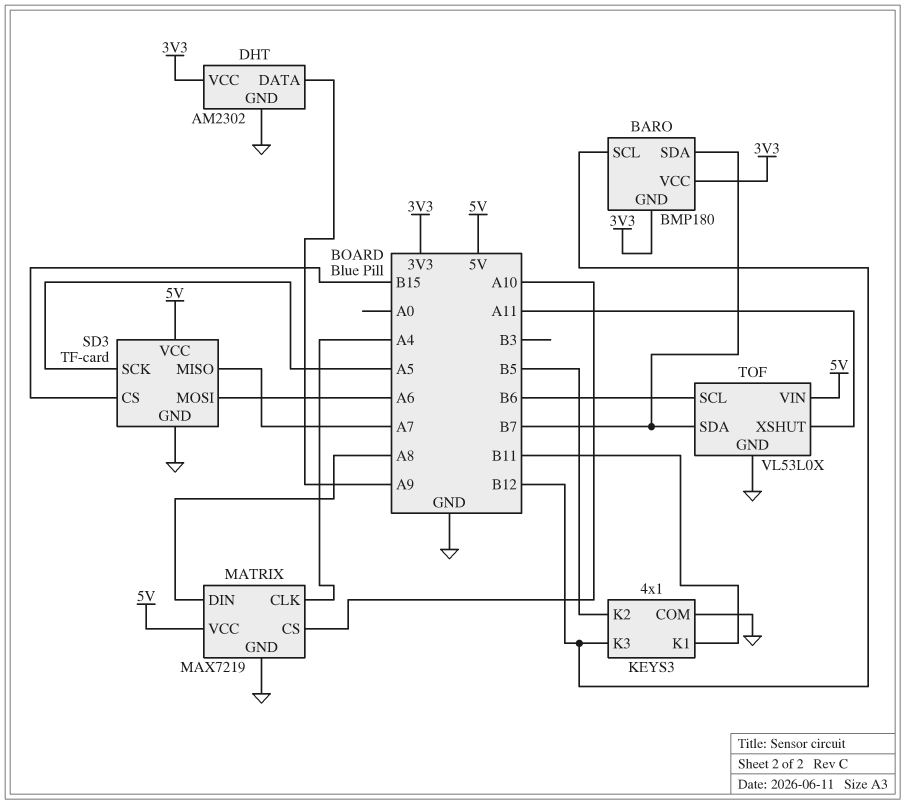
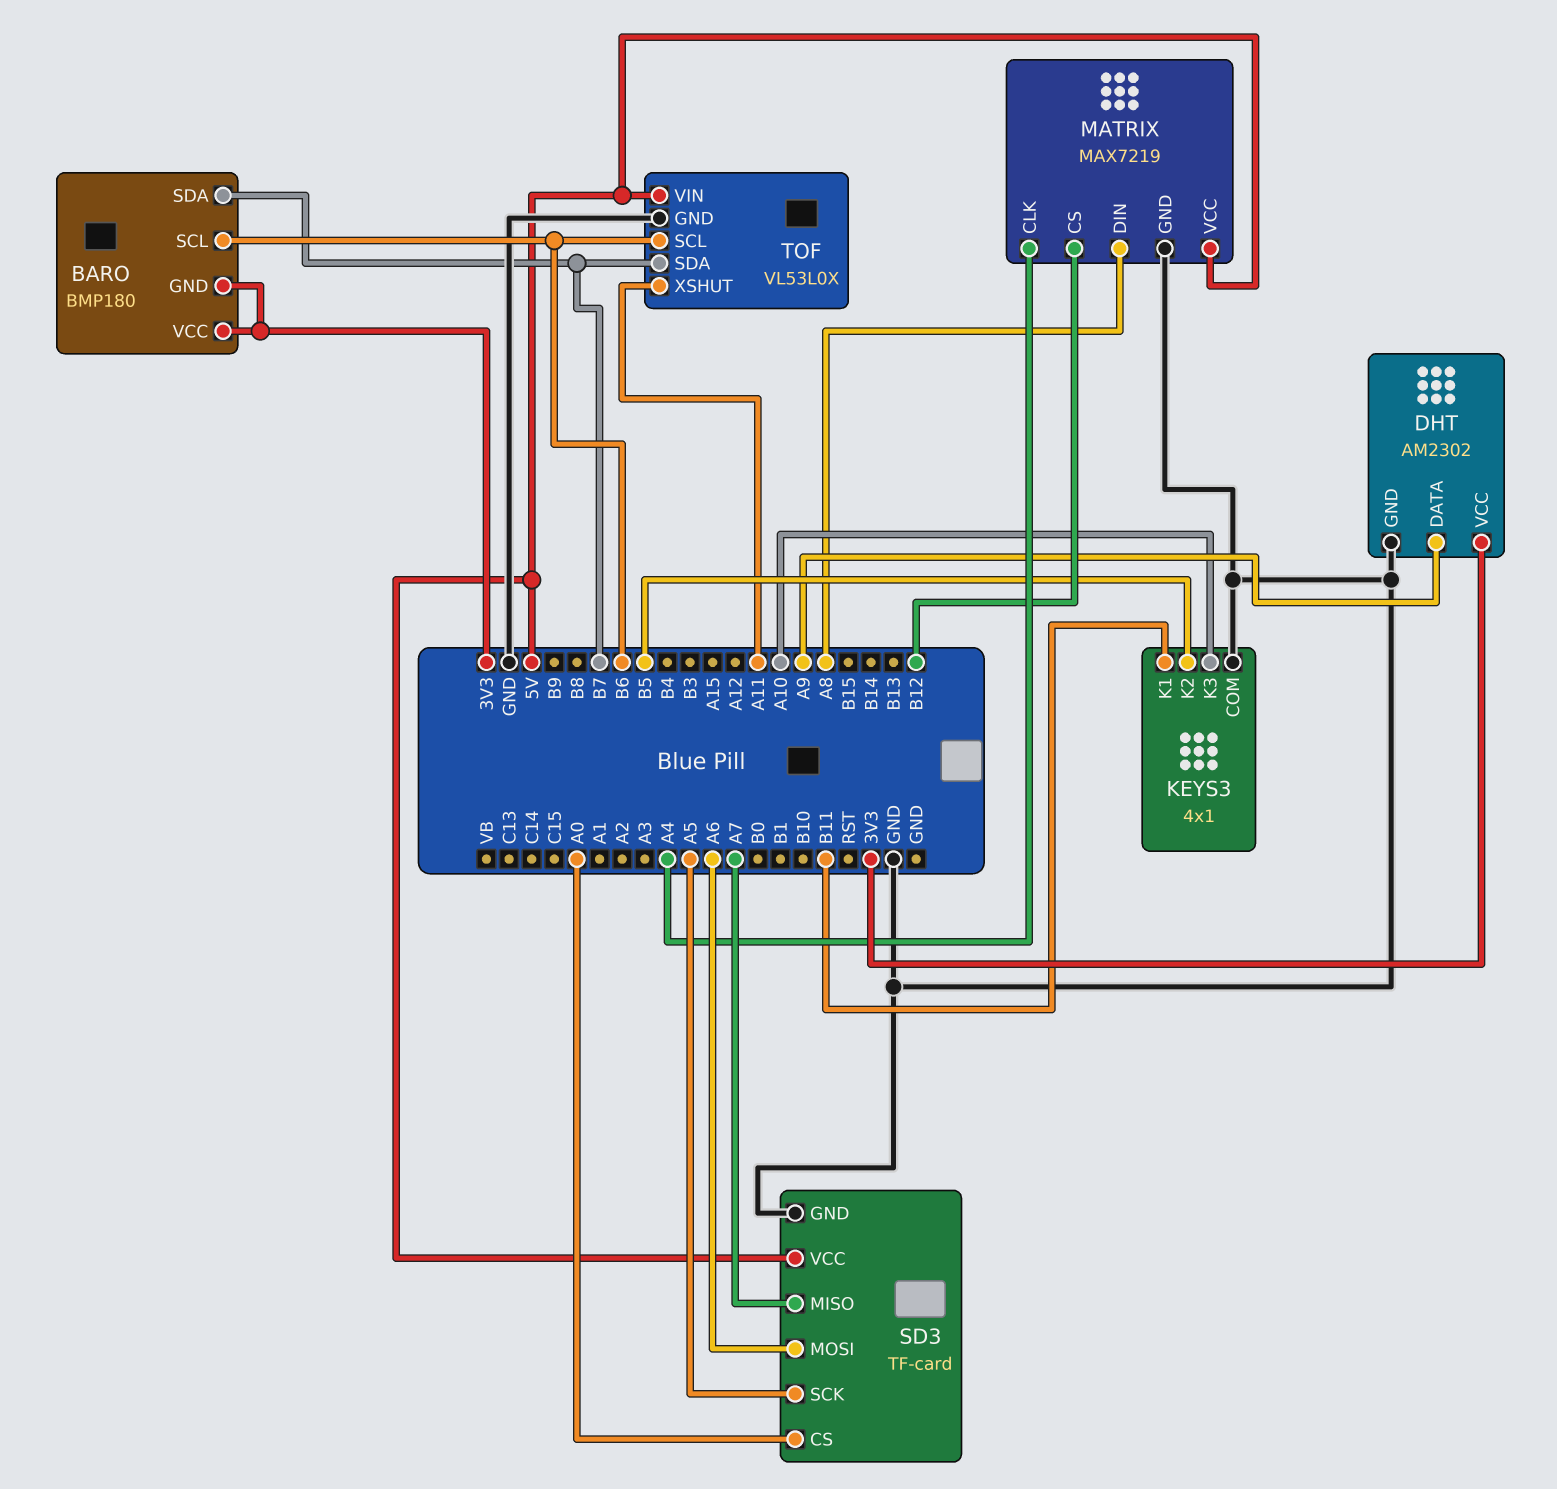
BARO pin SCL: B12 -> B6
KEYS3 pin K3: B12 -> A10
MATRIX pin CS: A10 -> B12
SD3 pin CS: B15 -> A0

